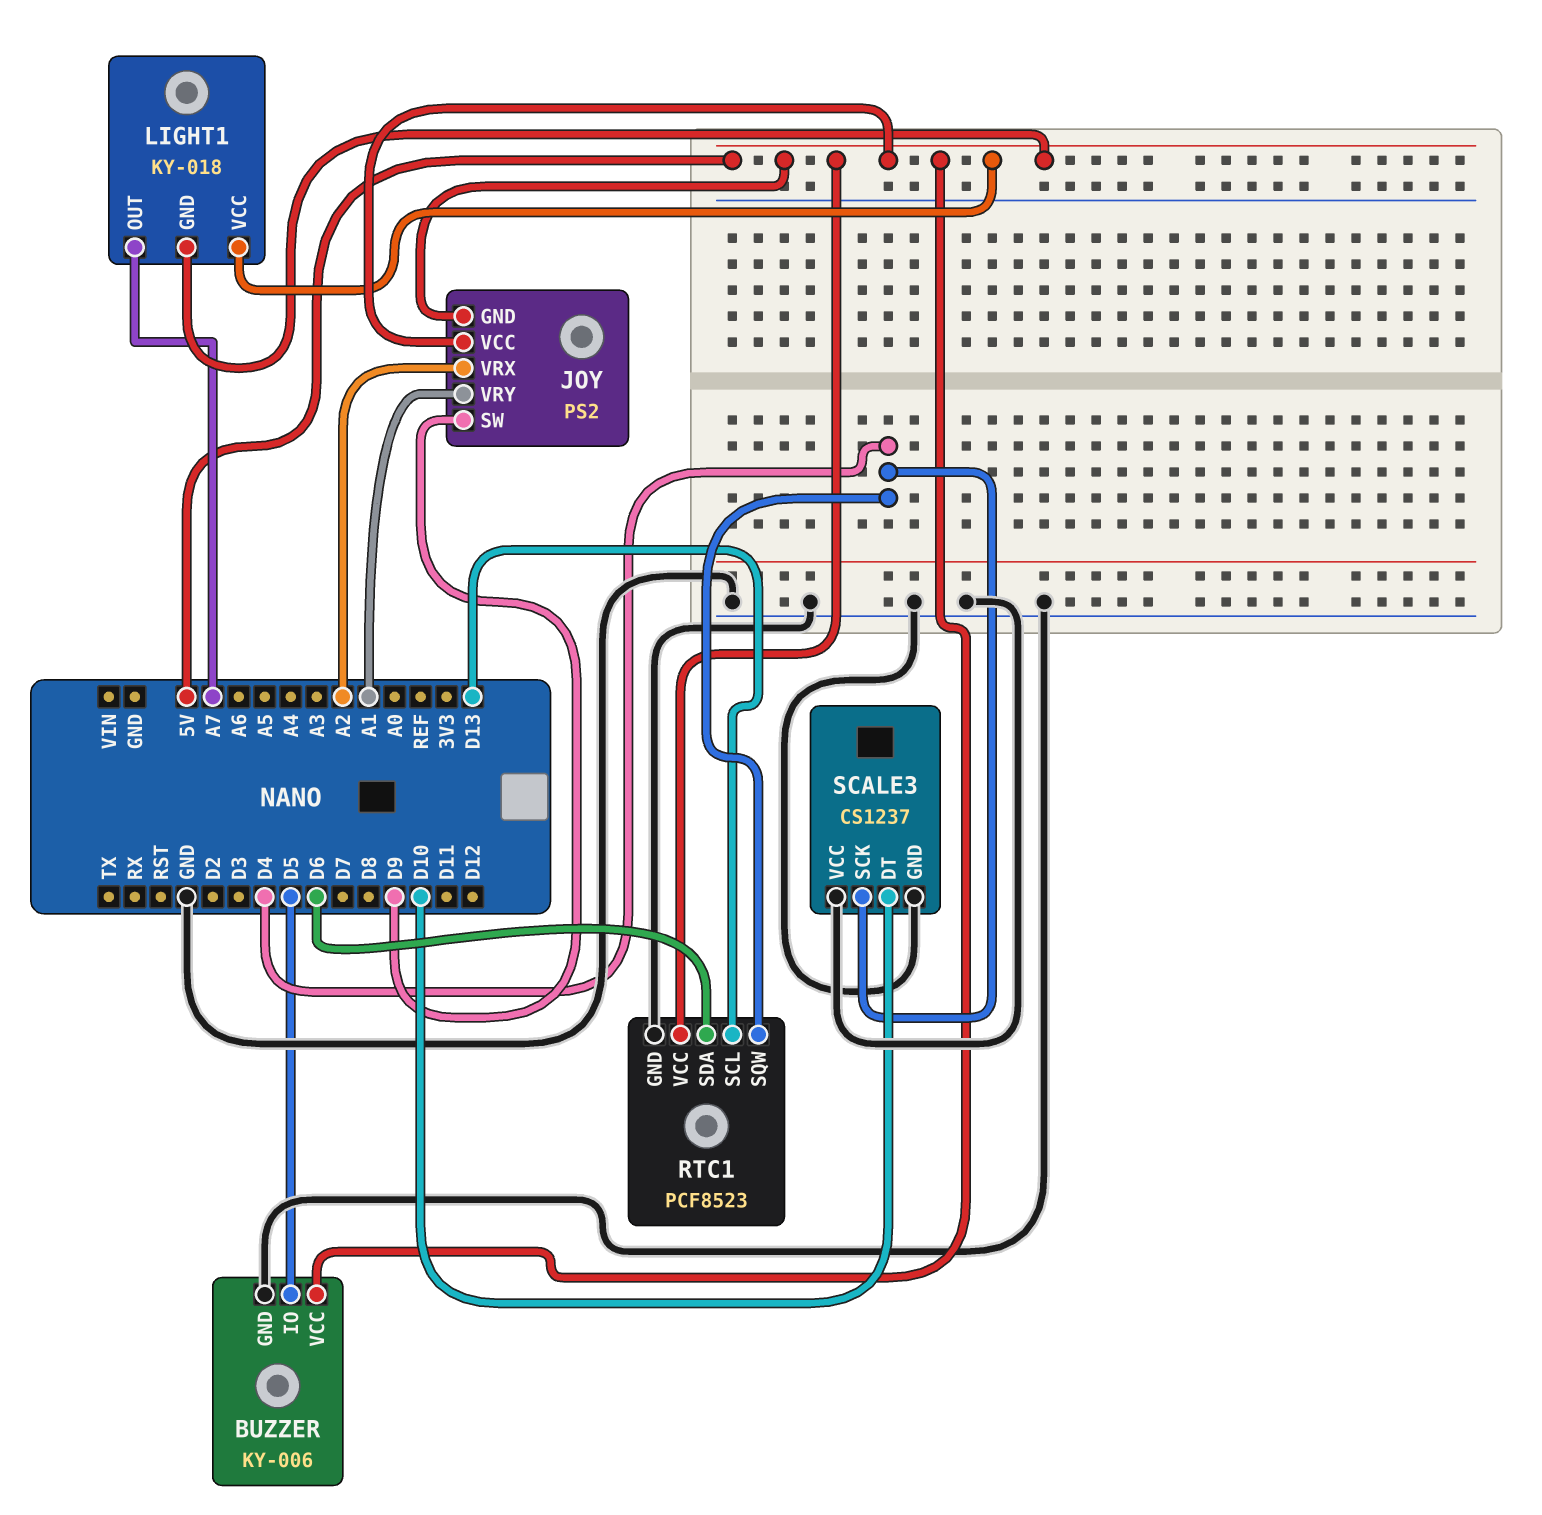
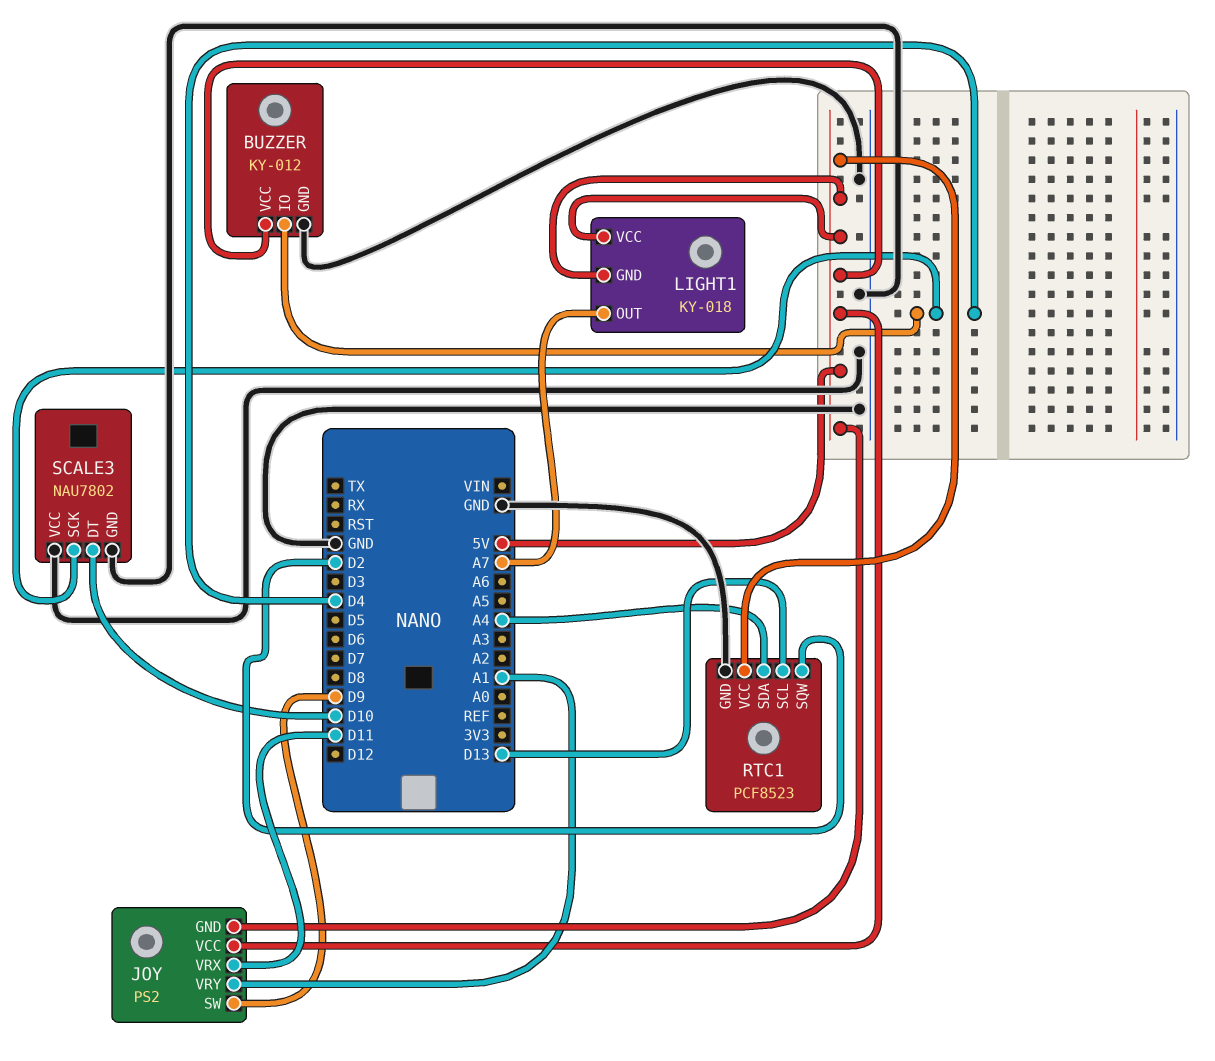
BUZZER: KY-006 -> KY-012
BUZZER pin IO: D5 -> D4
JOY pin VRX: A2 -> D11
RTC1 pin SDA: D6 -> A4
RTC1 pin SQW: D4 -> D2
SCALE3: CS1237 -> NAU7802

